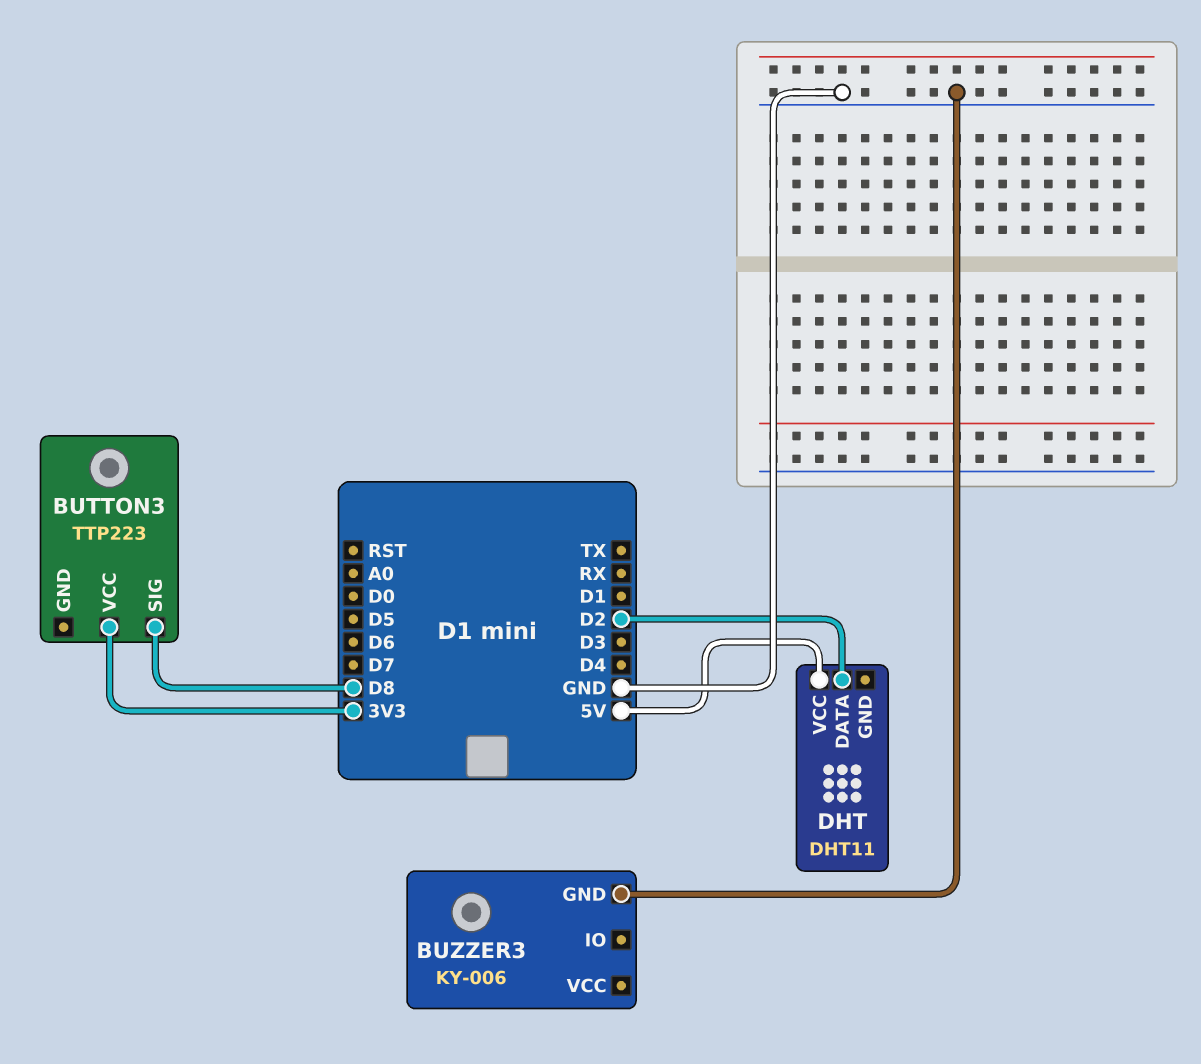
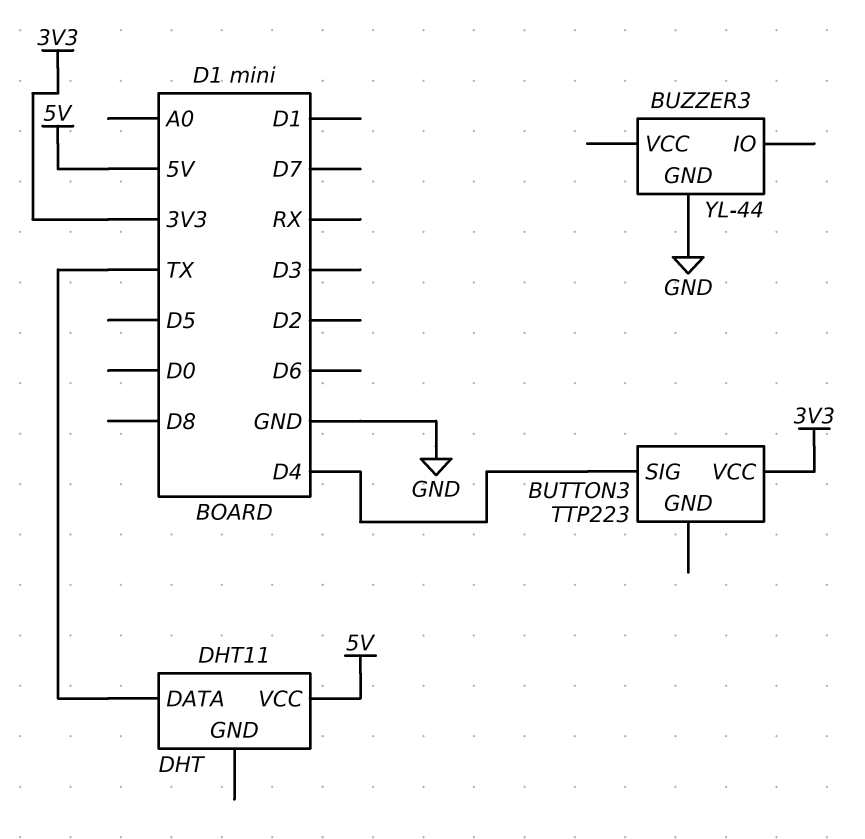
BUTTON3 pin SIG: D8 -> D4
BUZZER3: KY-006 -> YL-44
DHT pin DATA: D2 -> TX

